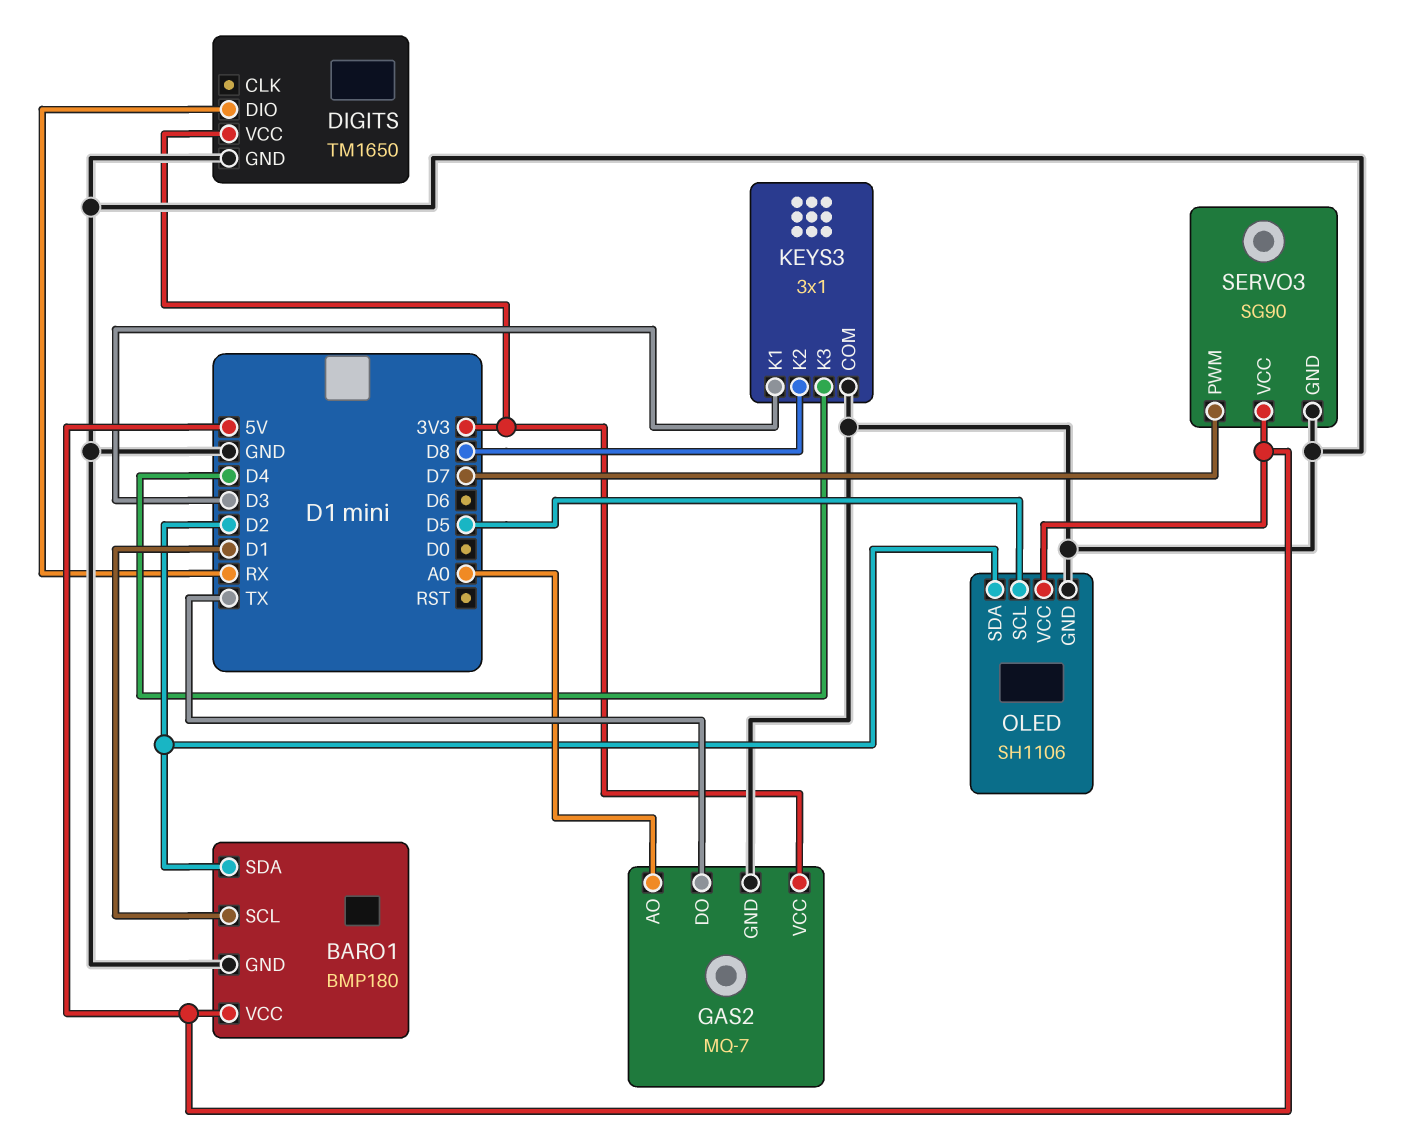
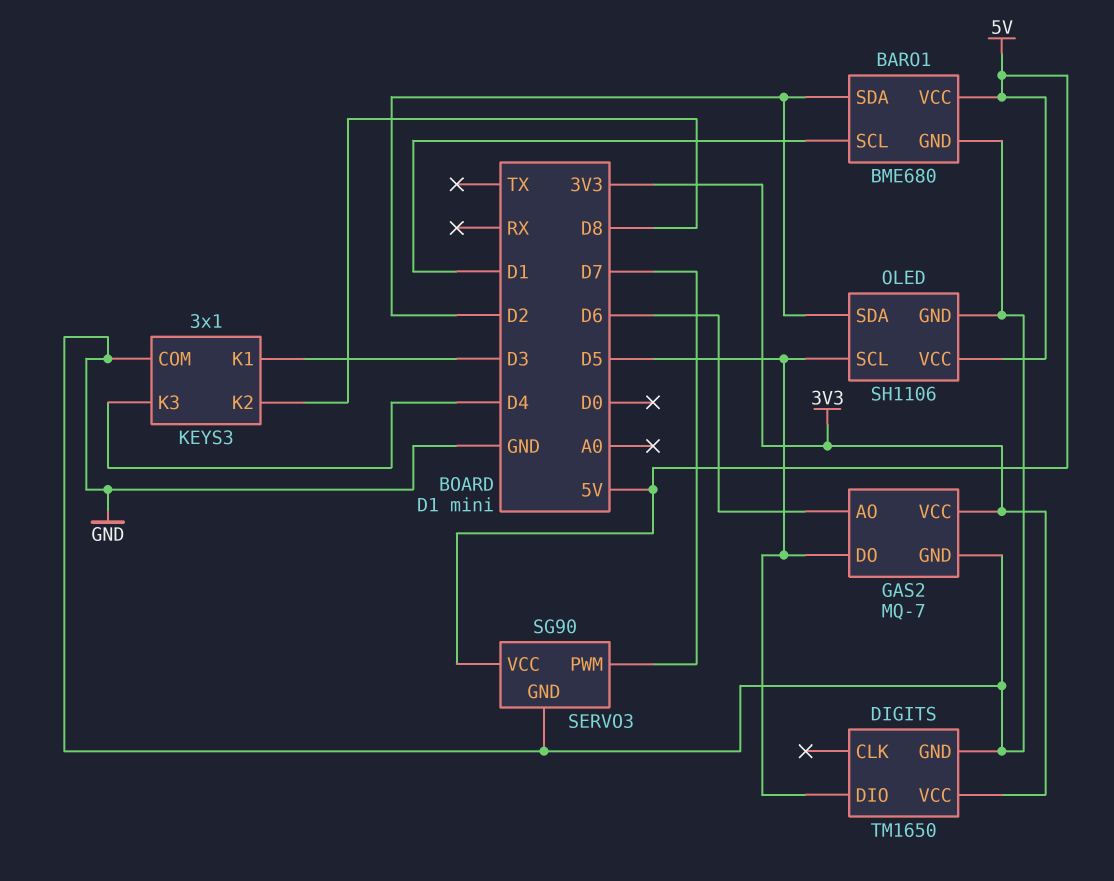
BARO1: BMP180 -> BME680
DIGITS pin DIO: RX -> D5
GAS2 pin AO: A0 -> D6
GAS2 pin DO: TX -> D5

